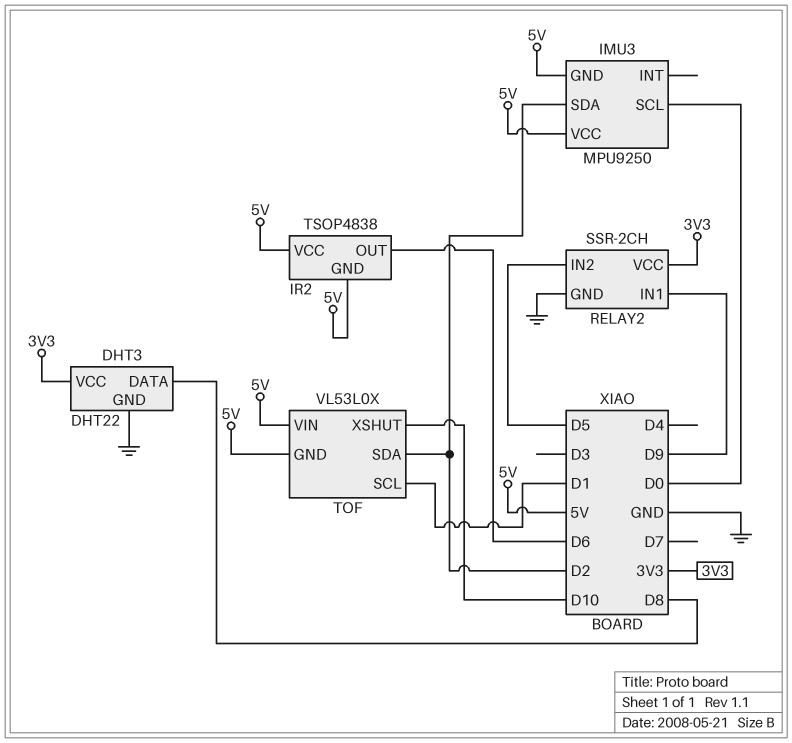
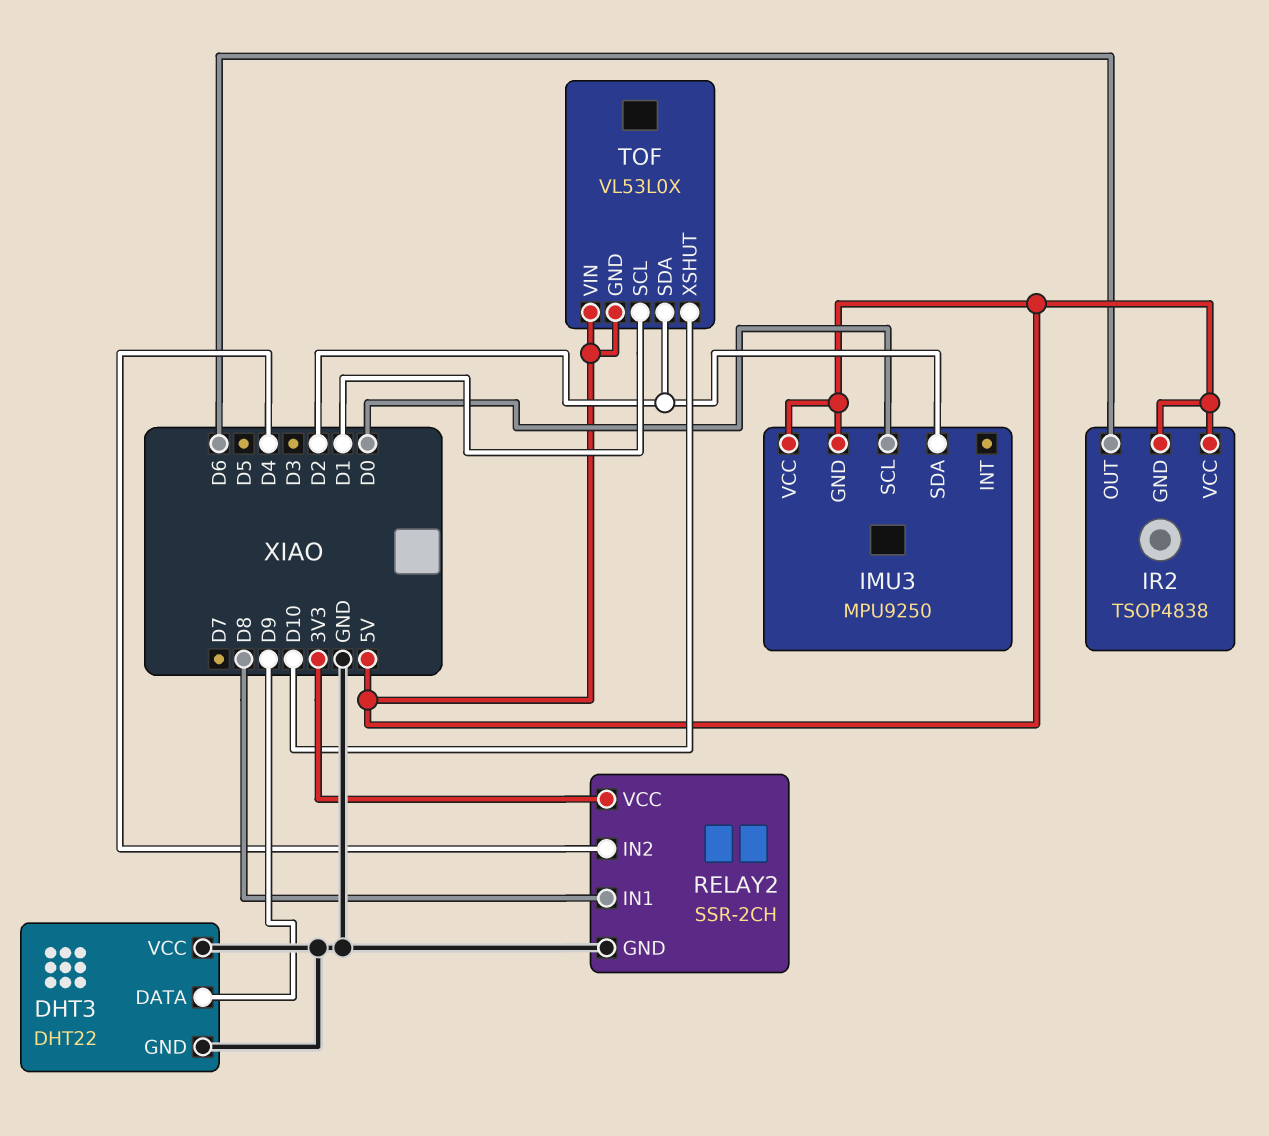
DHT3 pin DATA: D8 -> D9
DHT3 pin VCC: 3V3 -> GND
RELAY2 pin IN1: D9 -> D8
RELAY2 pin IN2: D5 -> D4

